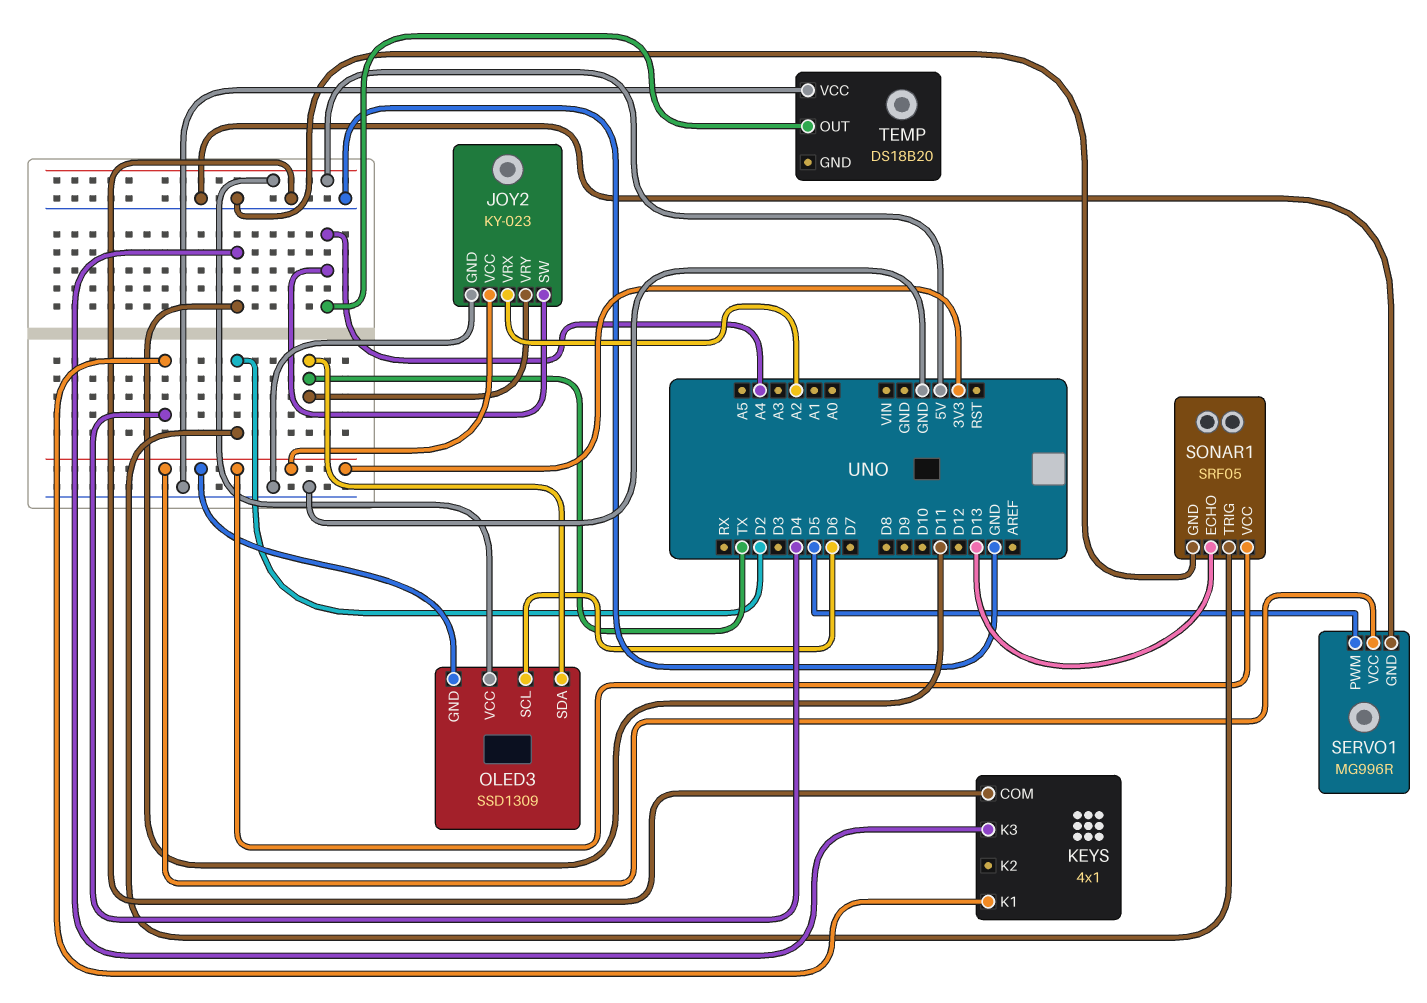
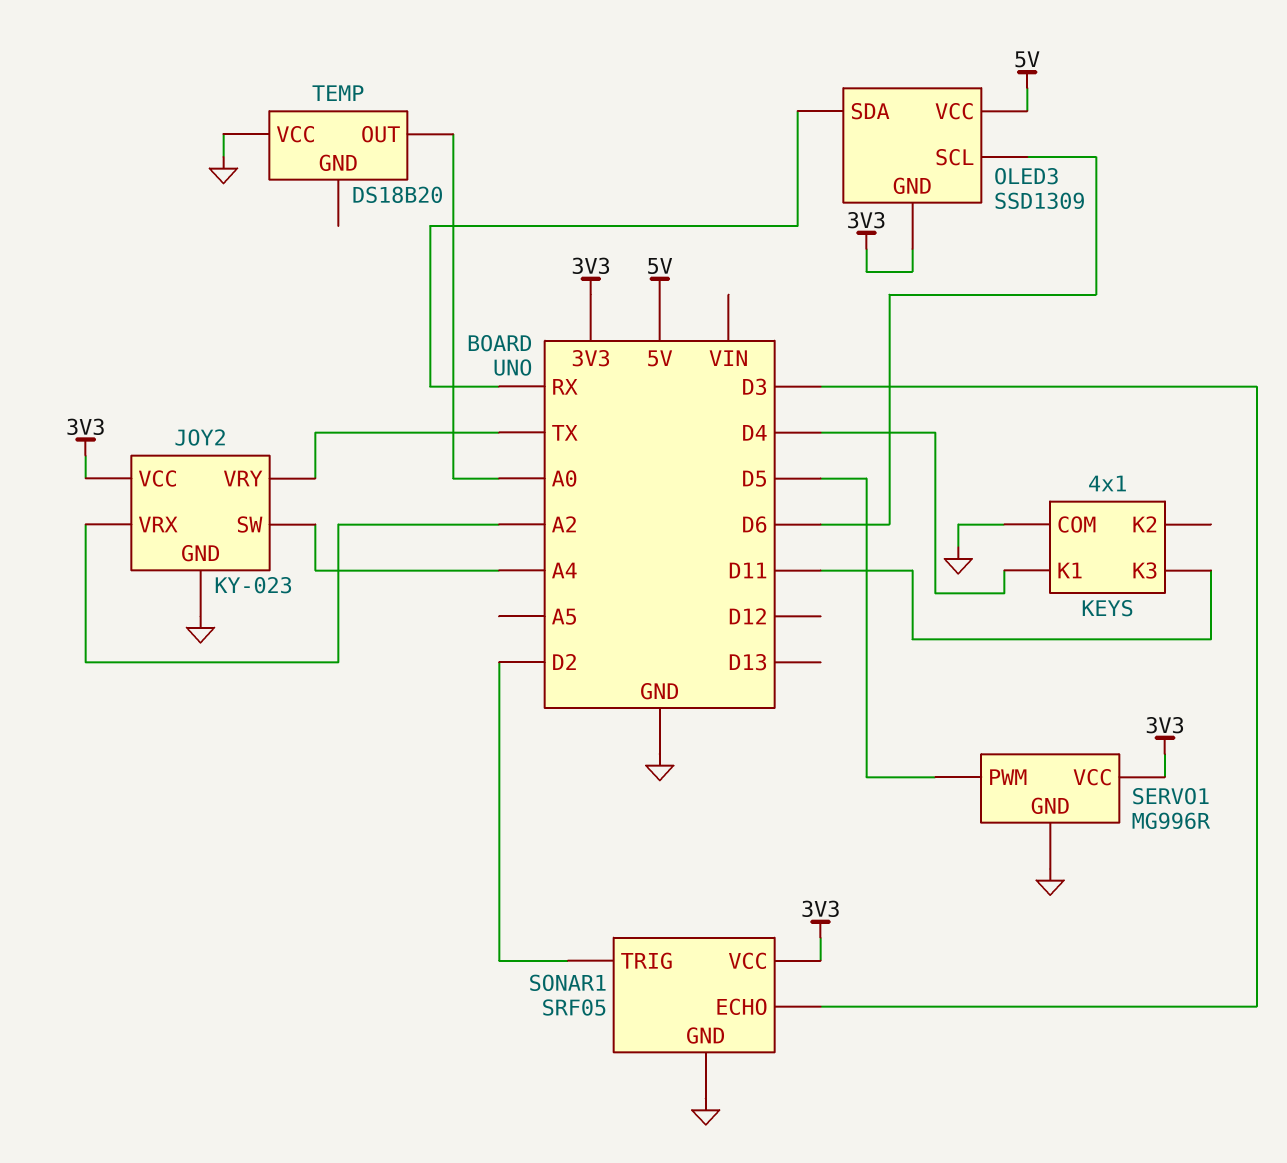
OLED3 pin SDA: TX -> RX
SONAR1 pin ECHO: D13 -> D3
TEMP pin OUT: A4 -> A0

